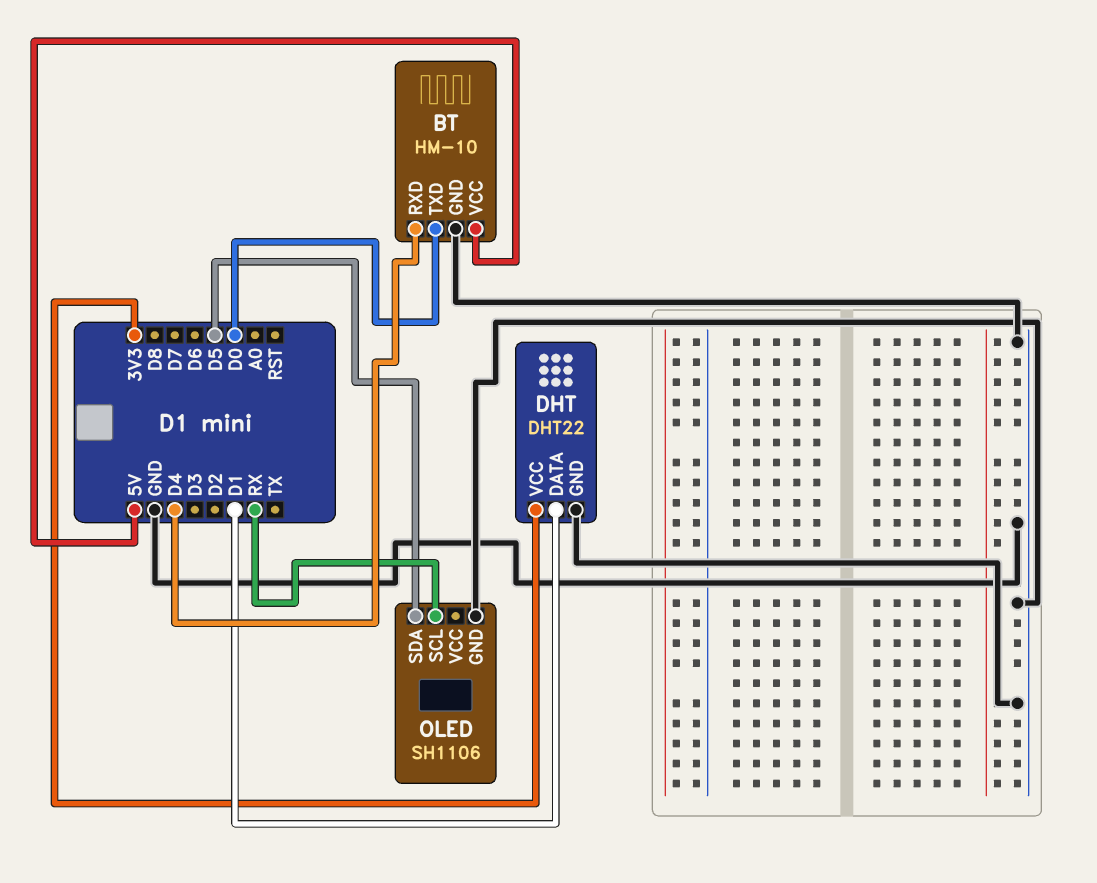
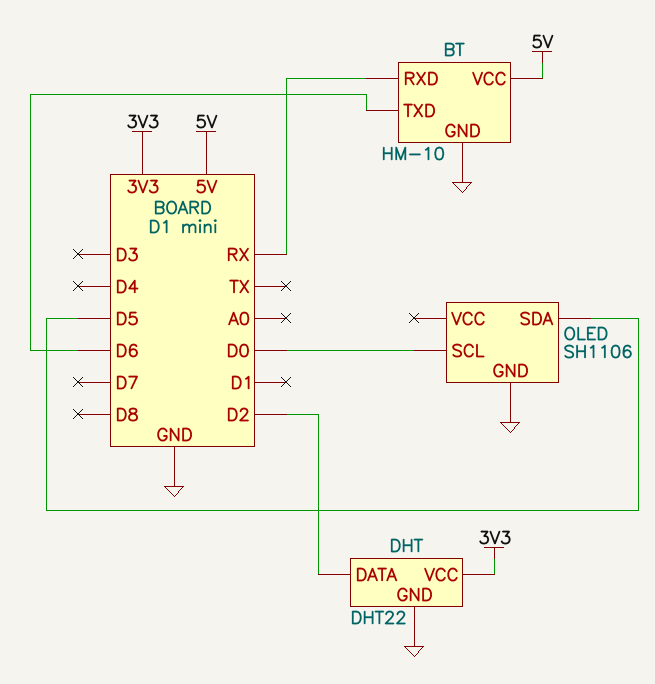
BT pin RXD: D4 -> RX
BT pin TXD: D0 -> D6
DHT pin DATA: D1 -> D2
OLED pin SCL: RX -> D0

